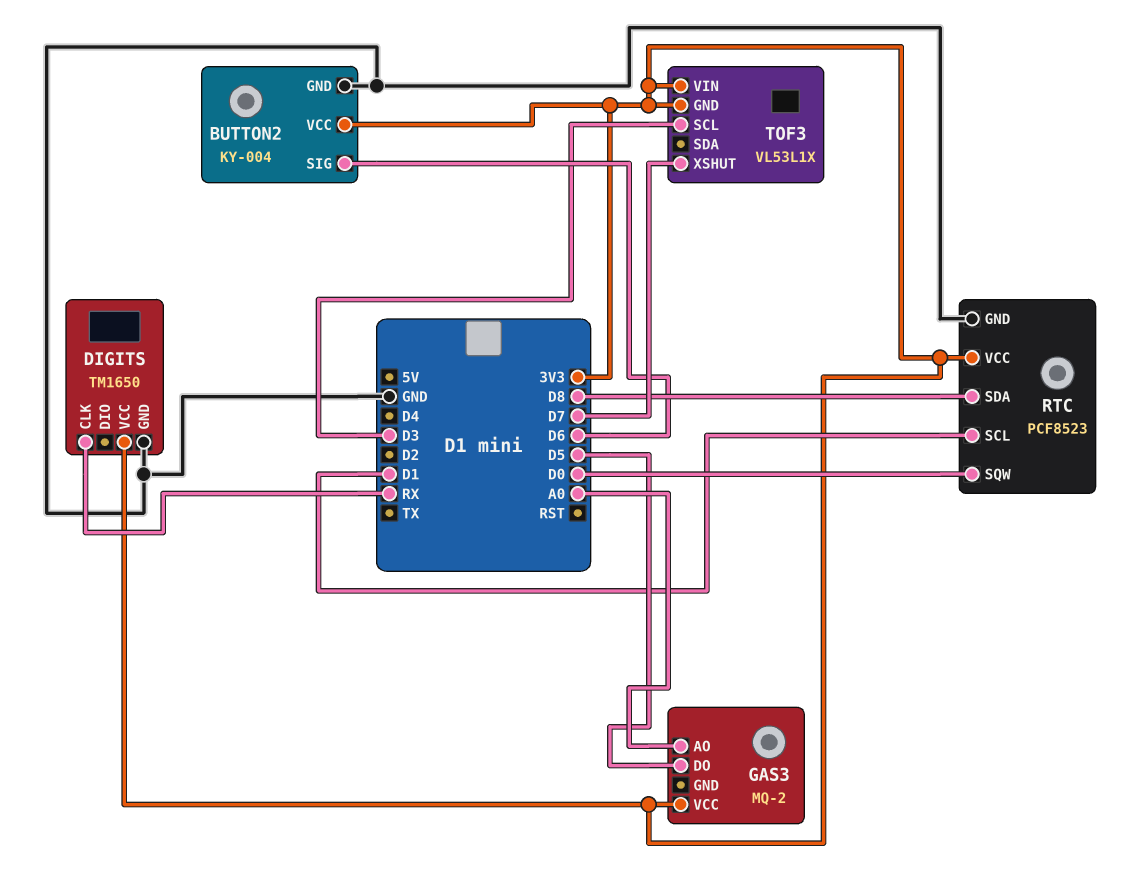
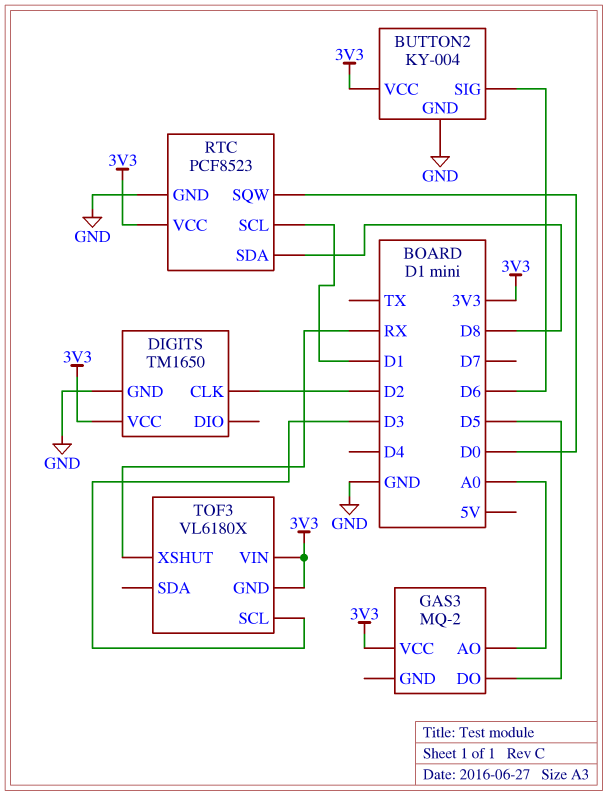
DIGITS pin CLK: RX -> D2
TOF3: VL53L1X -> VL6180X
TOF3 pin XSHUT: D7 -> RX

